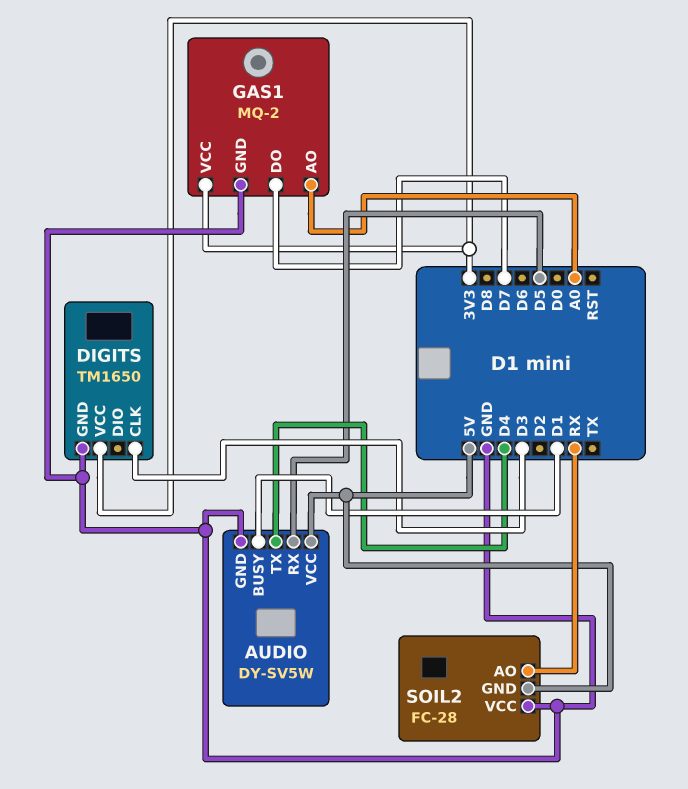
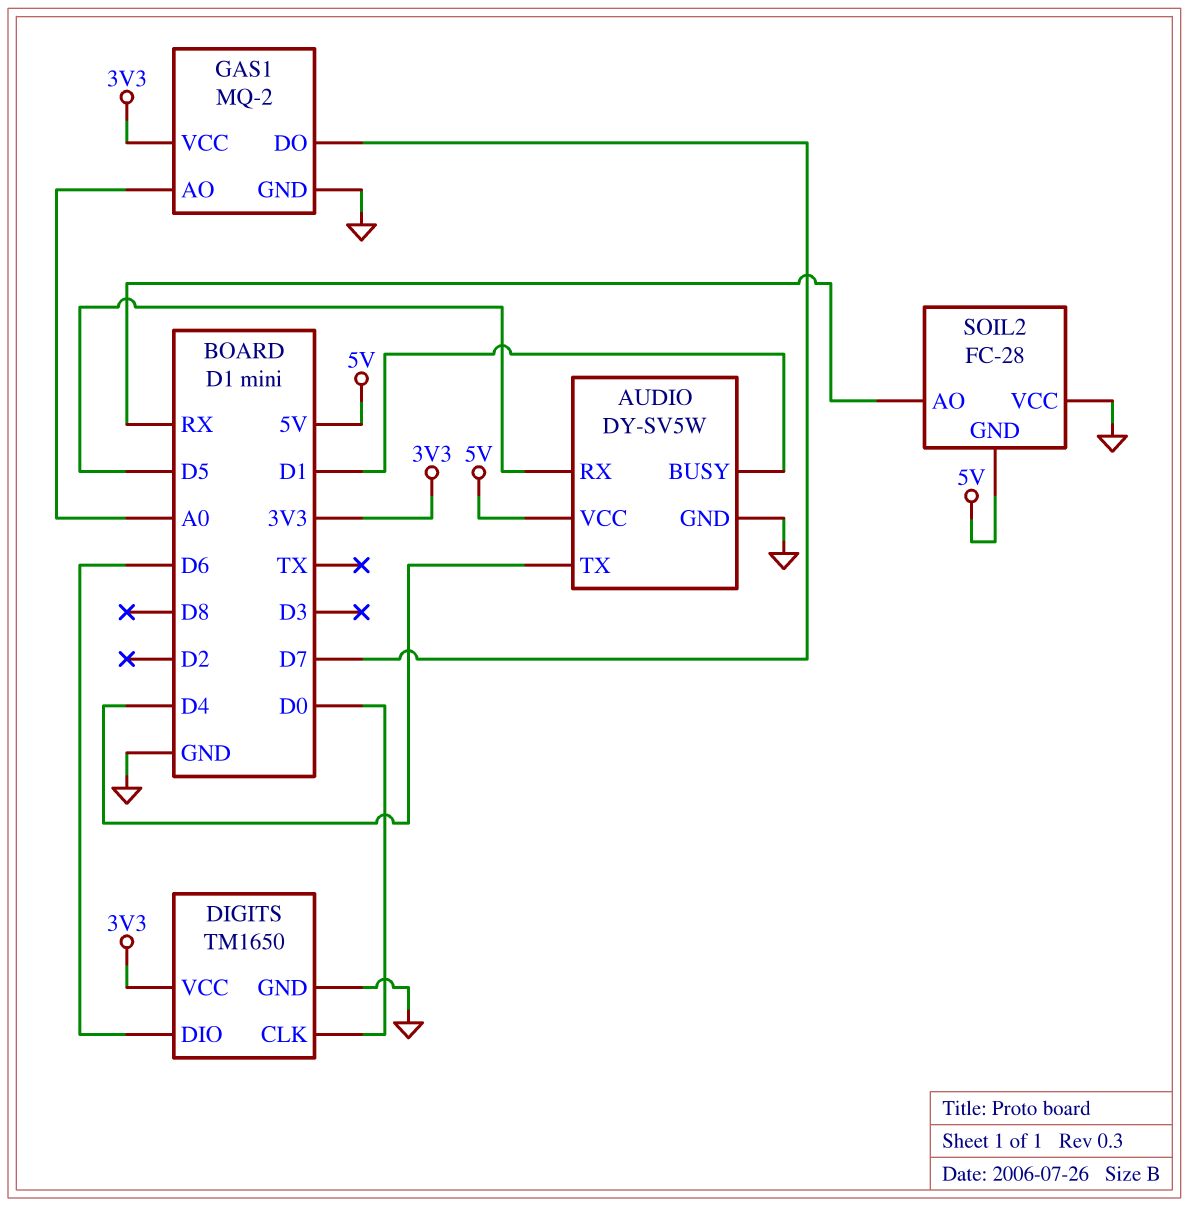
DIGITS pin CLK: D3 -> D0
DIGITS pin DIO: none -> D6

